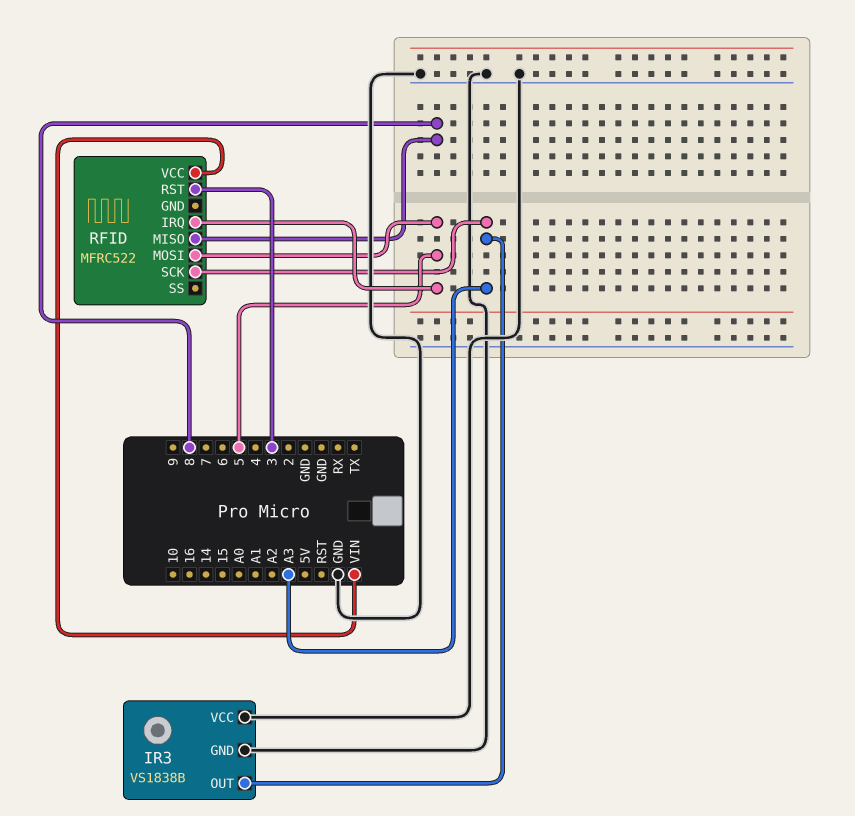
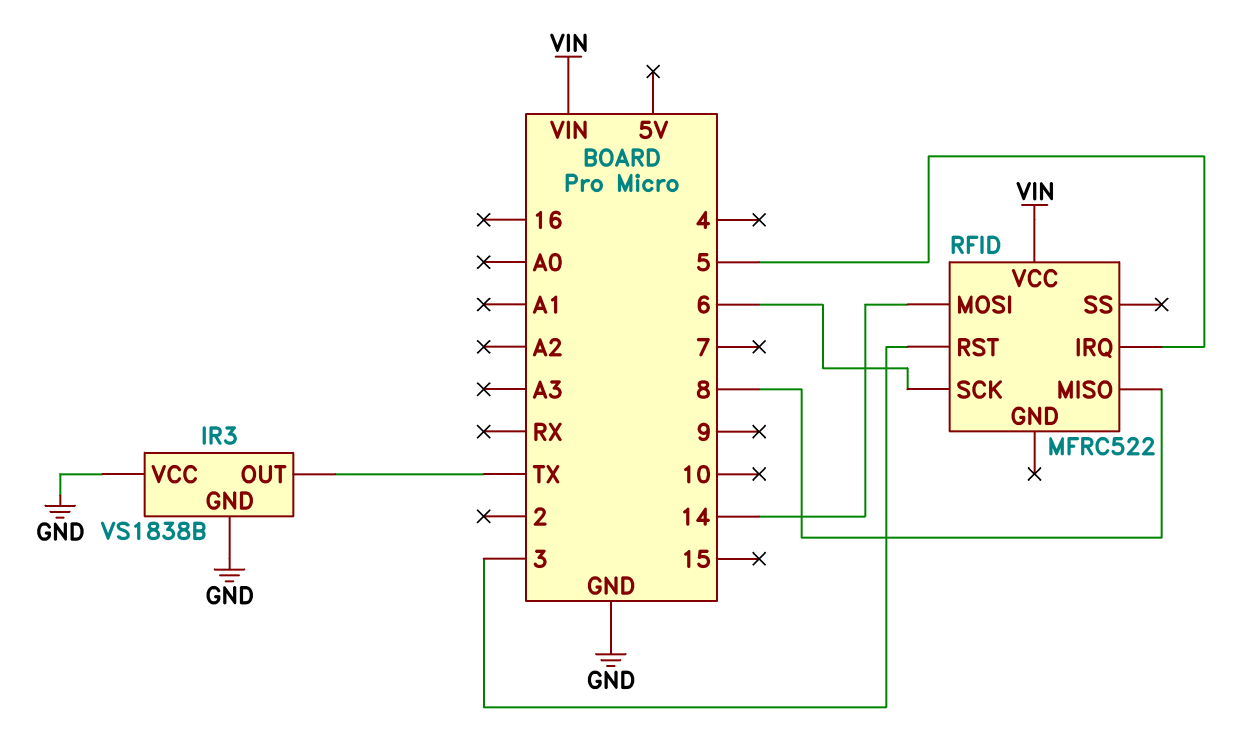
IR3 pin OUT: A3 -> TX
RFID pin MOSI: 5 -> 14
RFID pin SCK: A3 -> 6

